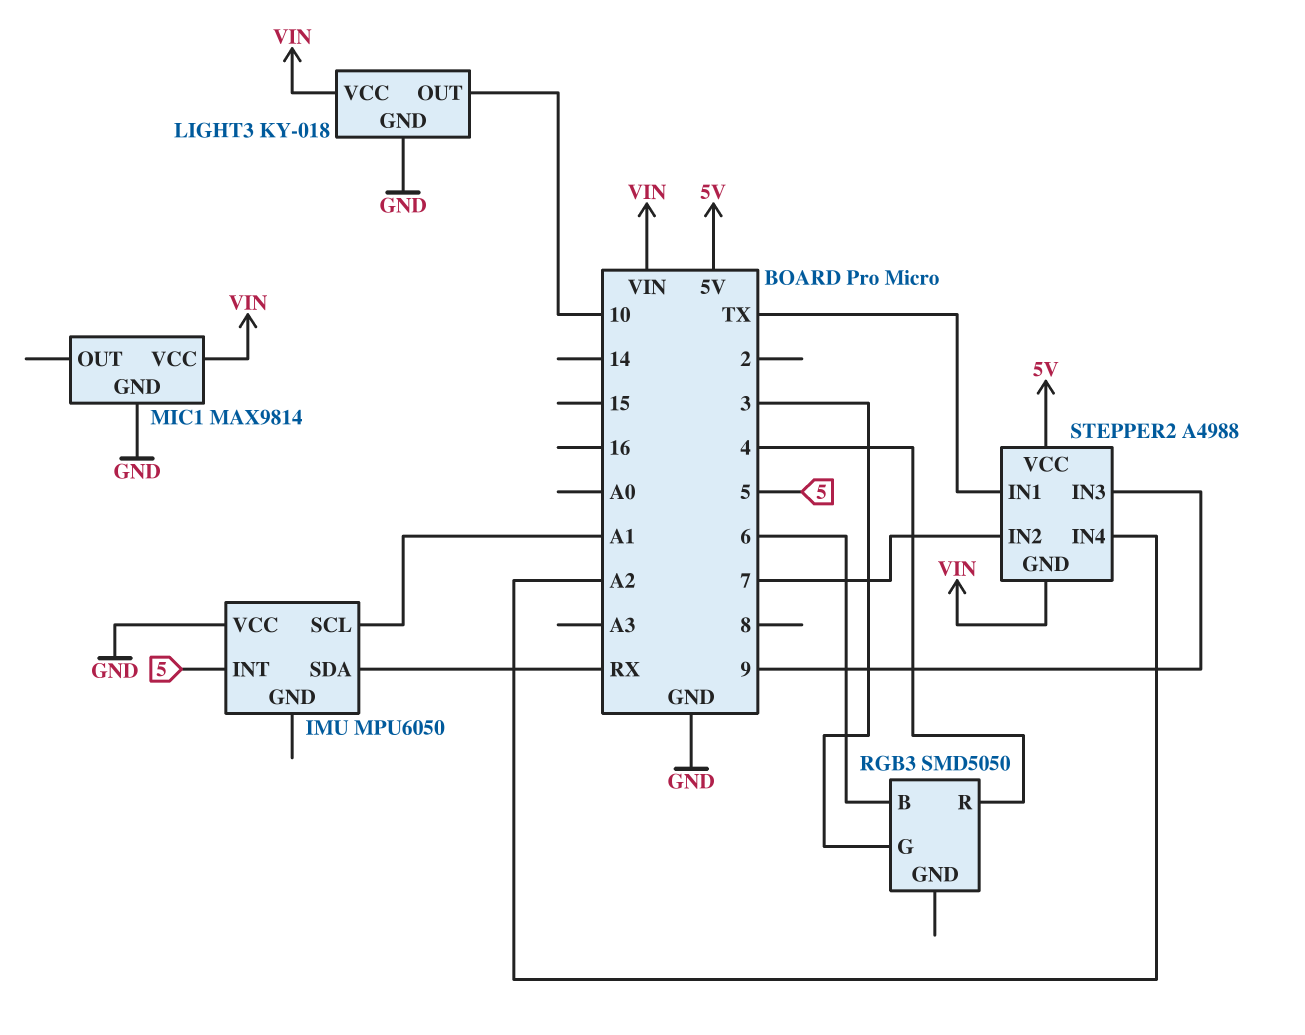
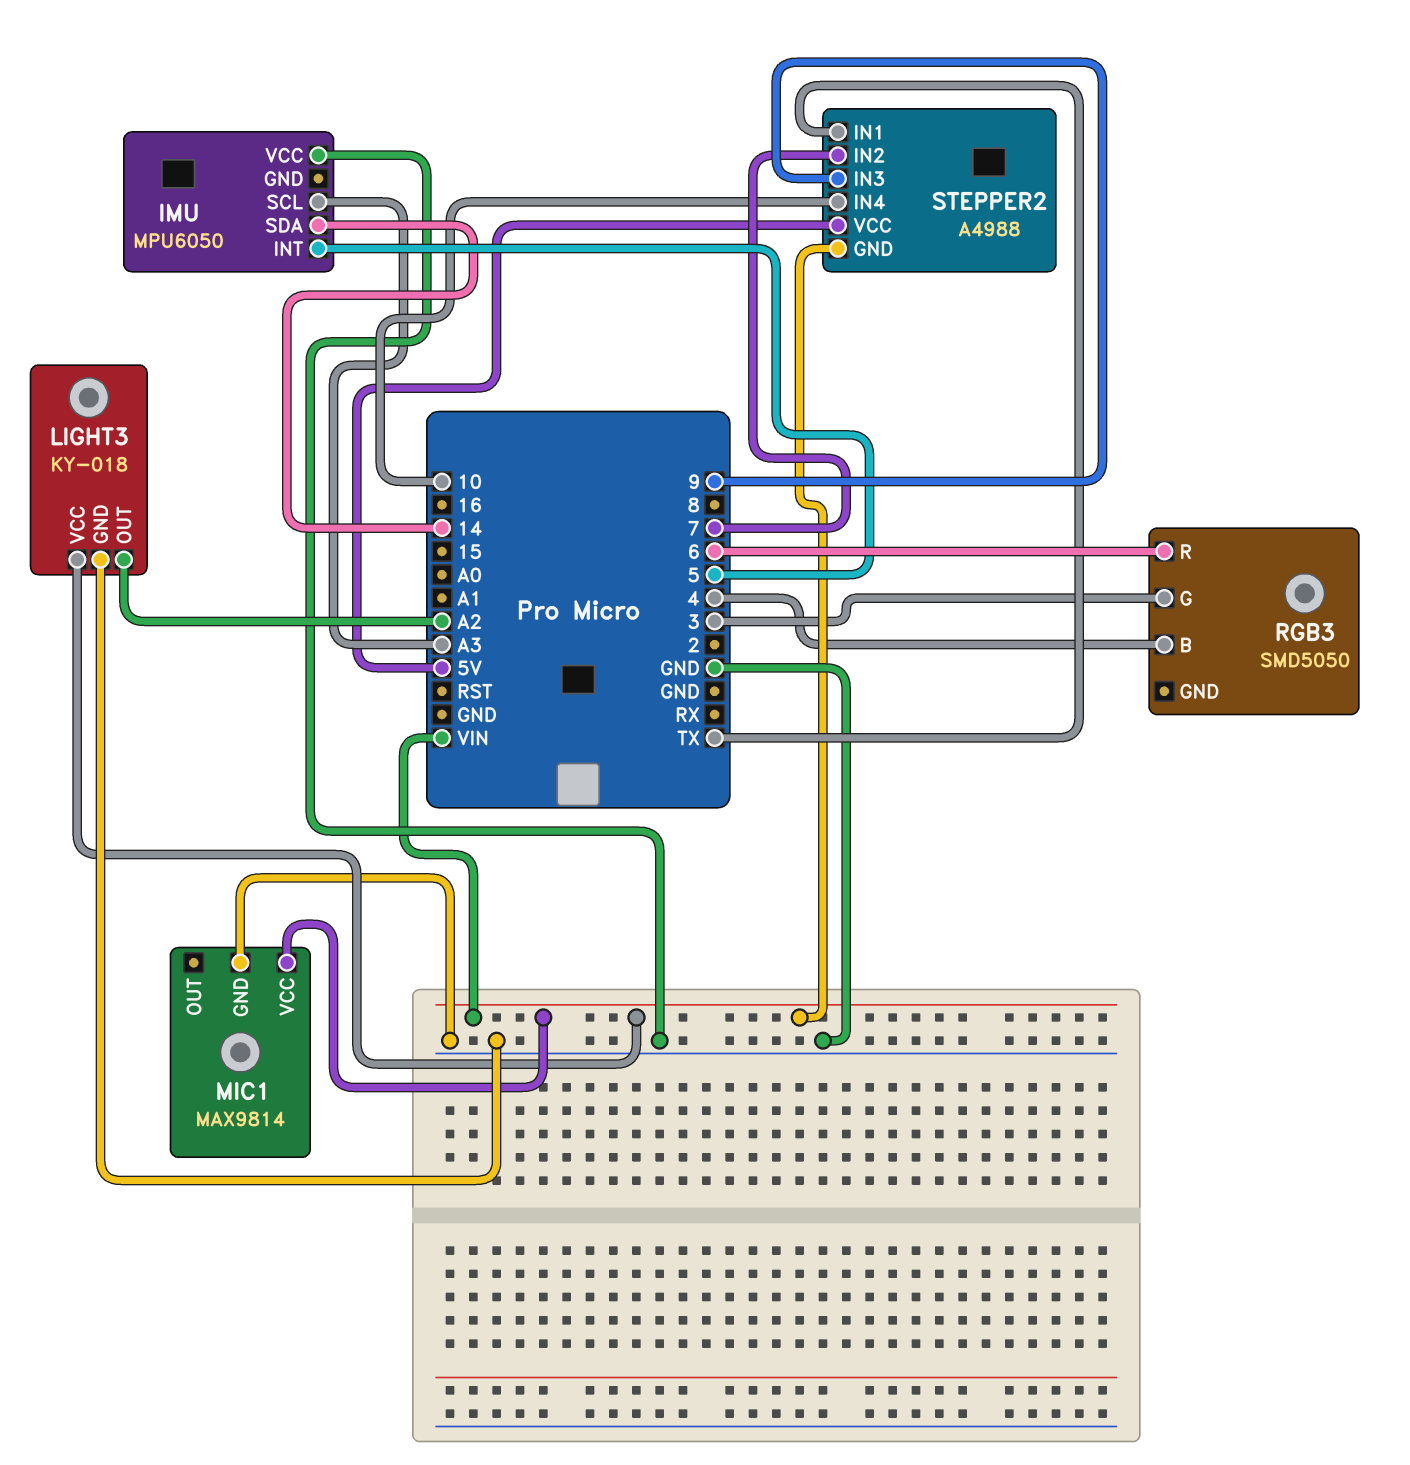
IMU pin SCL: A1 -> A3
IMU pin SDA: RX -> 14
LIGHT3 pin OUT: 10 -> A2
RGB3 pin B: 6 -> 4
RGB3 pin R: 4 -> 6
STEPPER2 pin IN4: A2 -> 10

